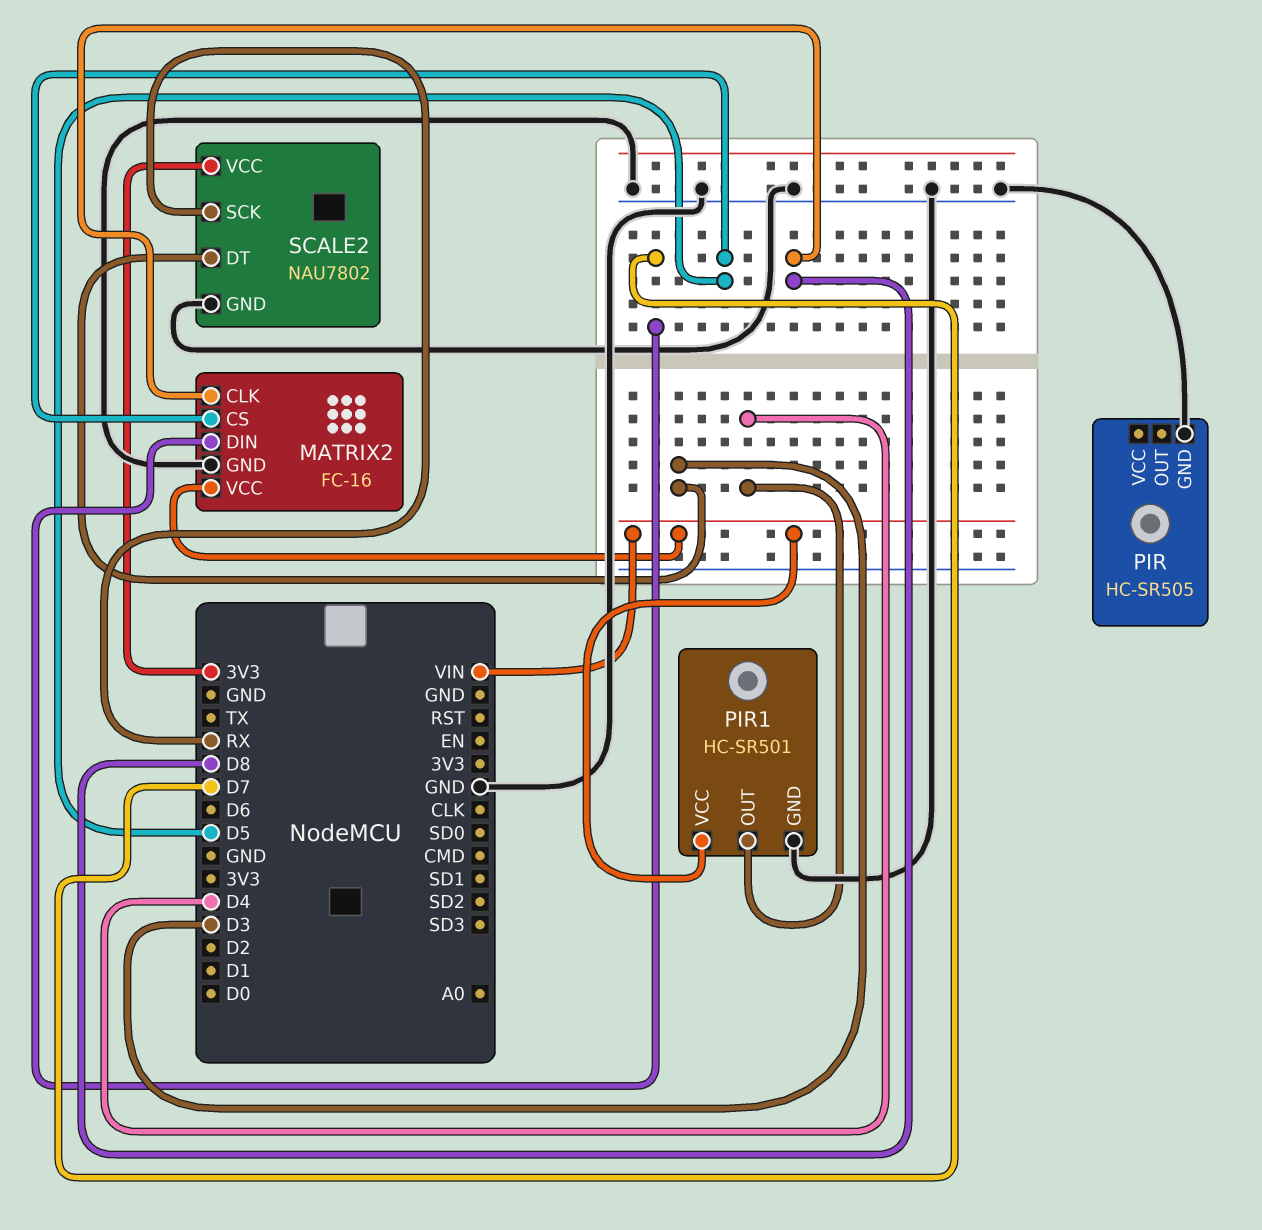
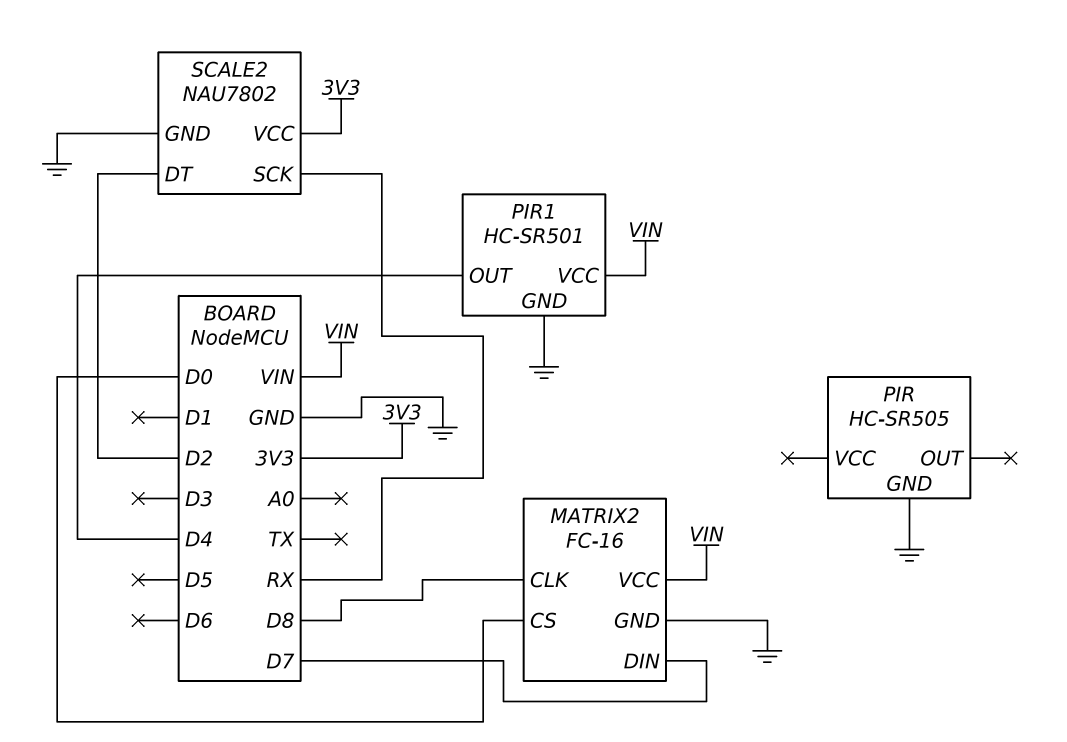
MATRIX2 pin CS: D5 -> D0
SCALE2 pin DT: D3 -> D2

